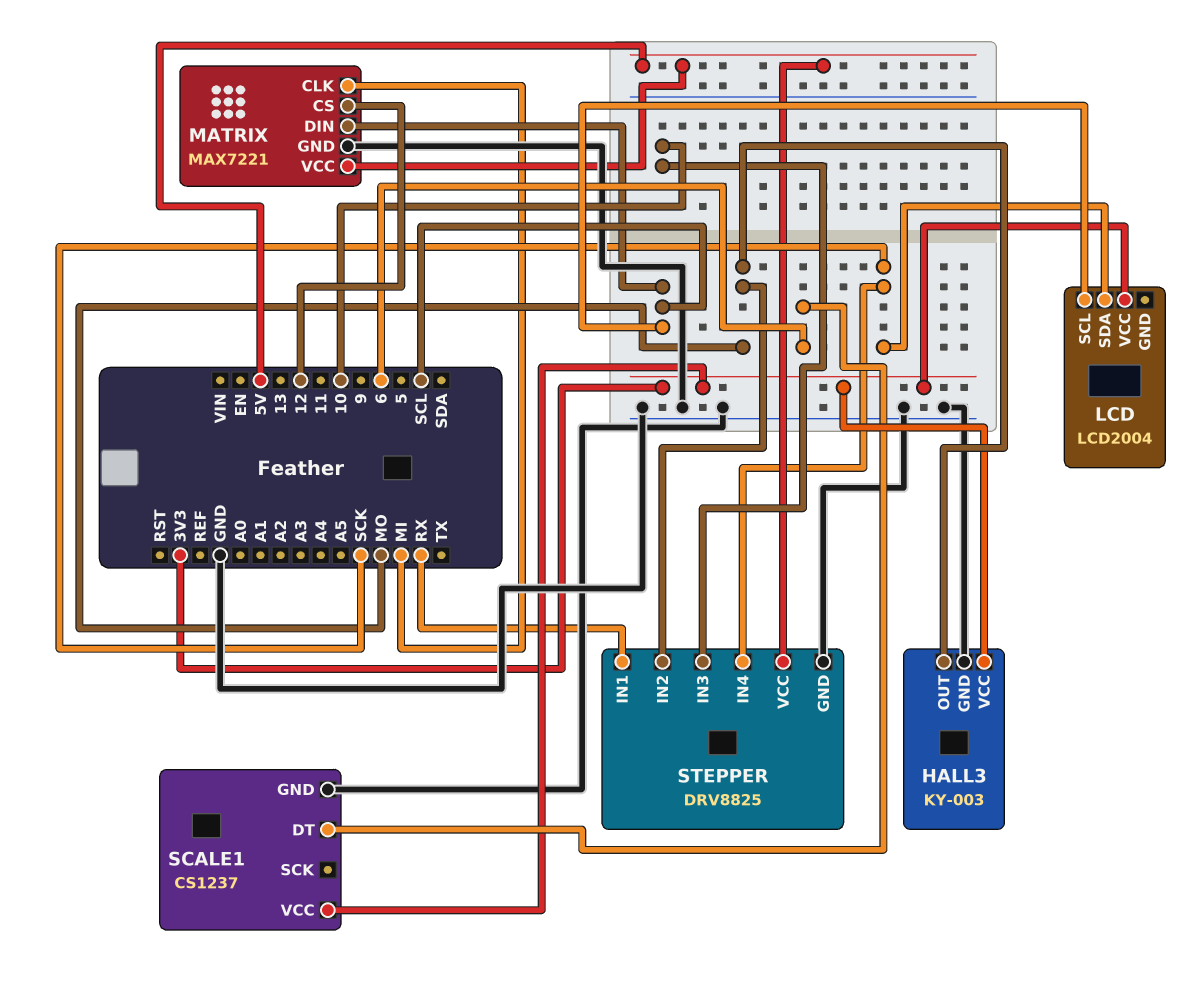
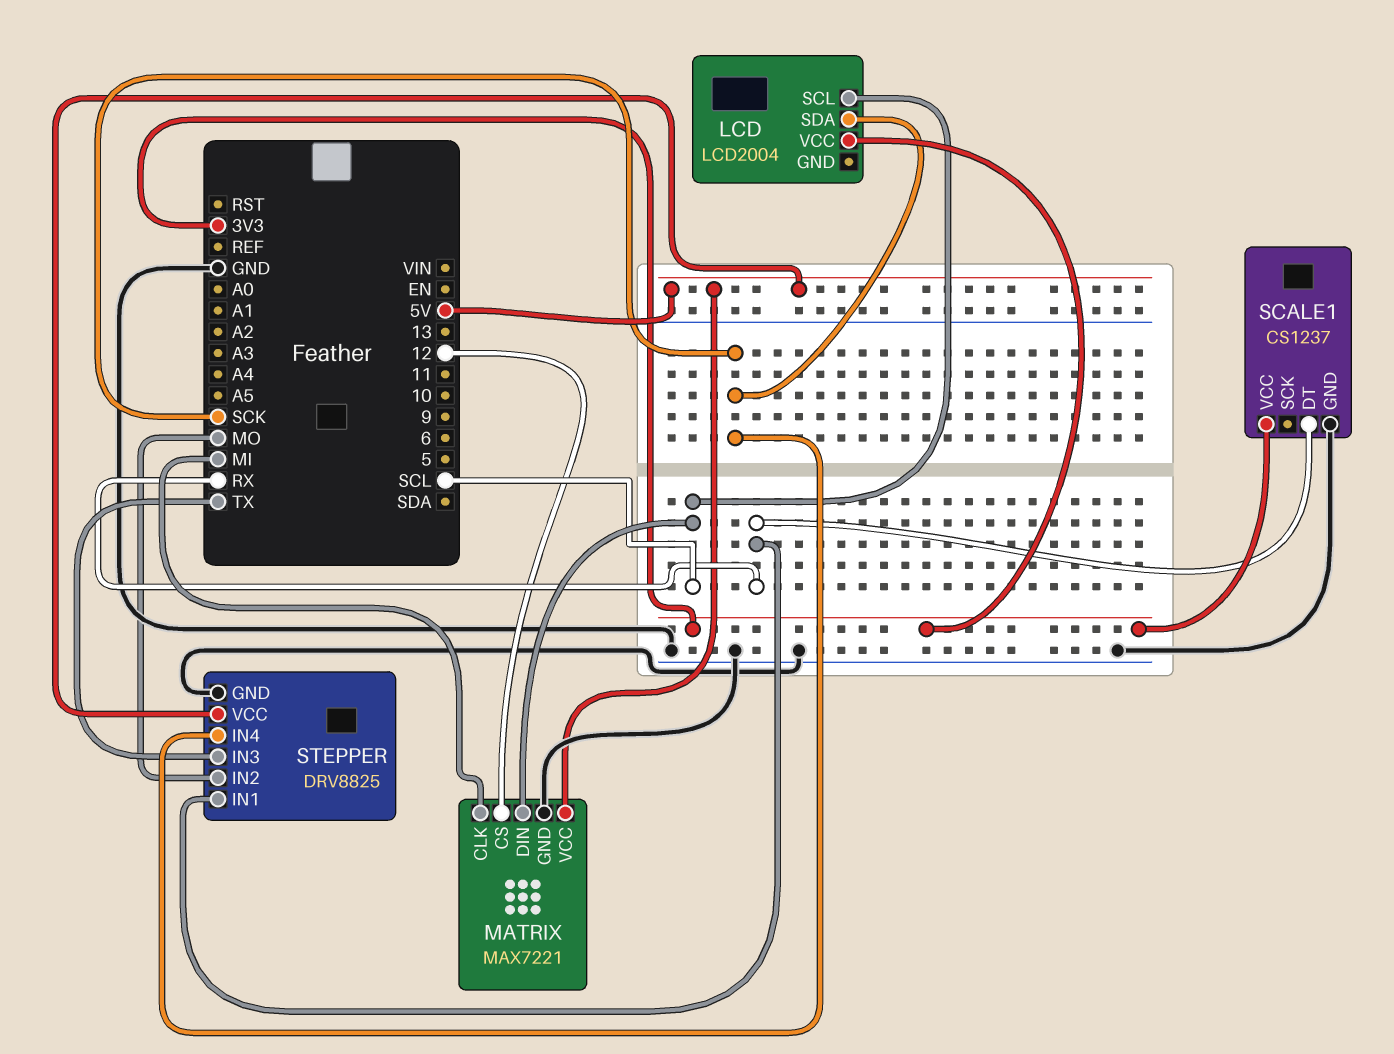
HALL3: KY-003 -> none
HALL3 pin GND: GND -> none
HALL3 pin OUT: MO -> none
HALL3 pin VCC: 3V3 -> none
SCALE1 pin DT: 6 -> RX
STEPPER pin IN3: 10 -> TX

